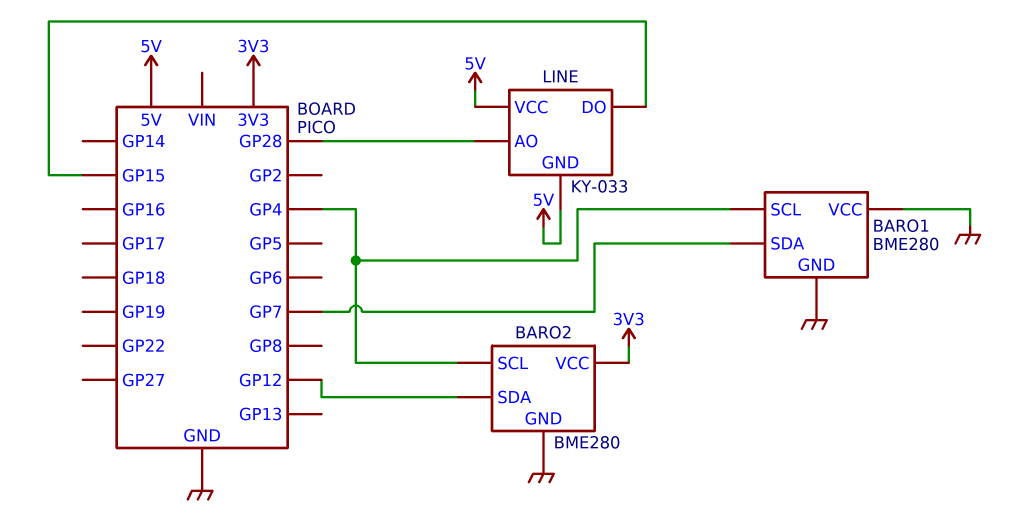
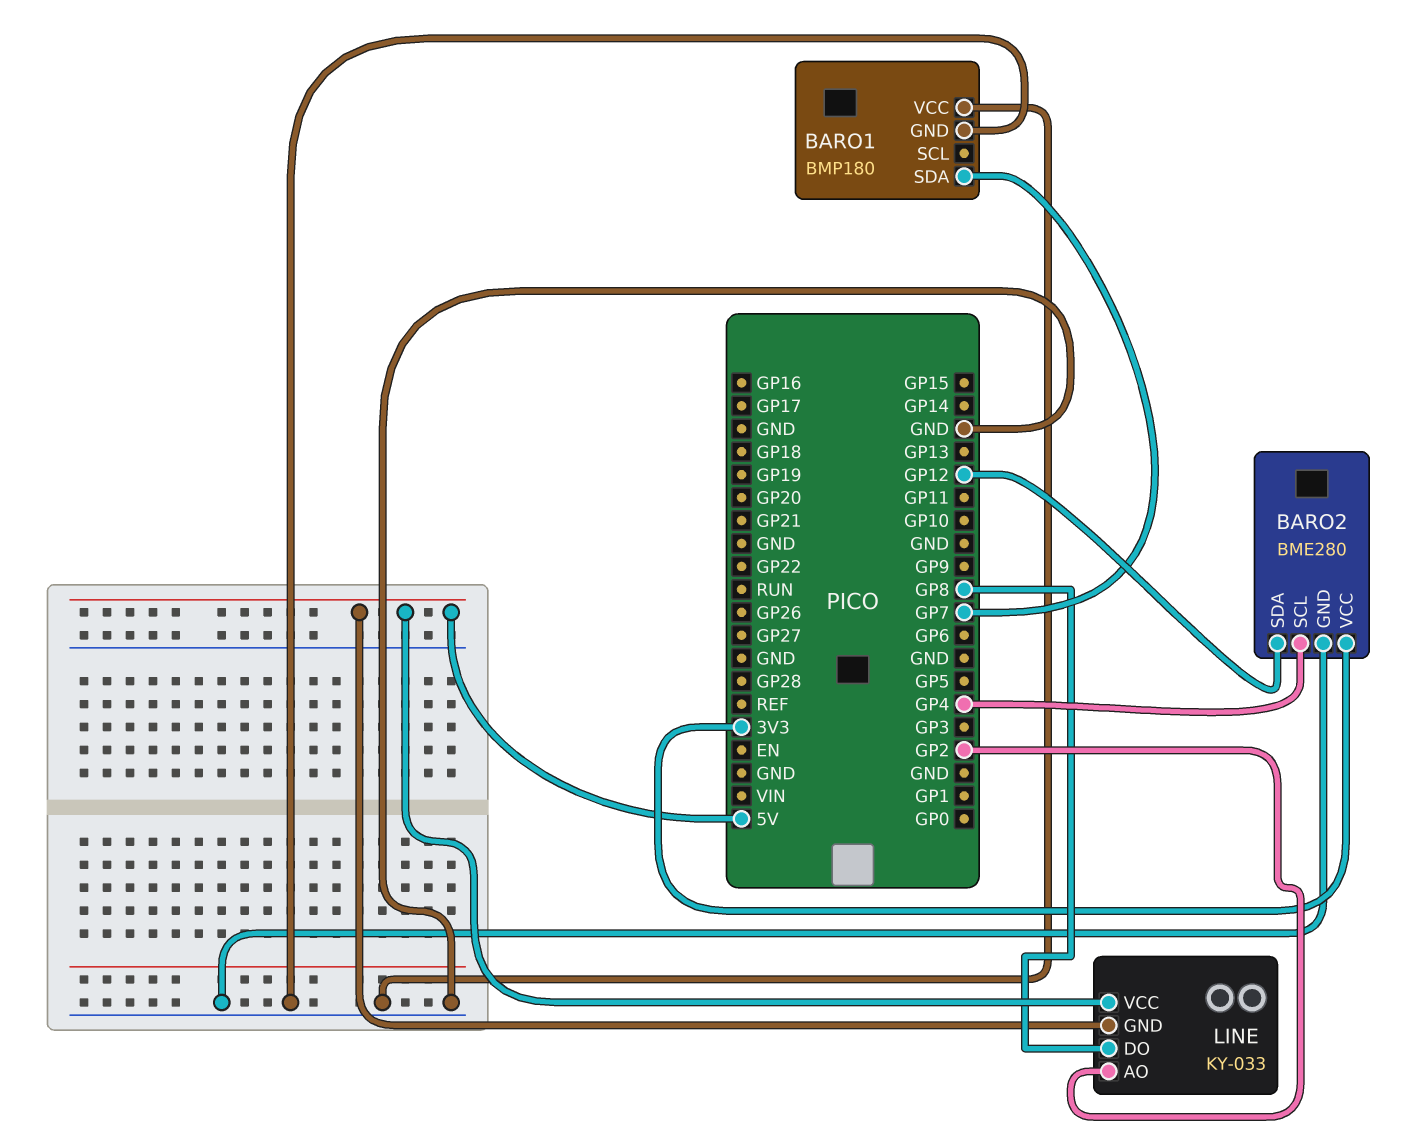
BARO1: BME280 -> BMP180
BARO1 pin SCL: GP4 -> none
LINE pin AO: GP28 -> GP2
LINE pin DO: GP15 -> GP8

